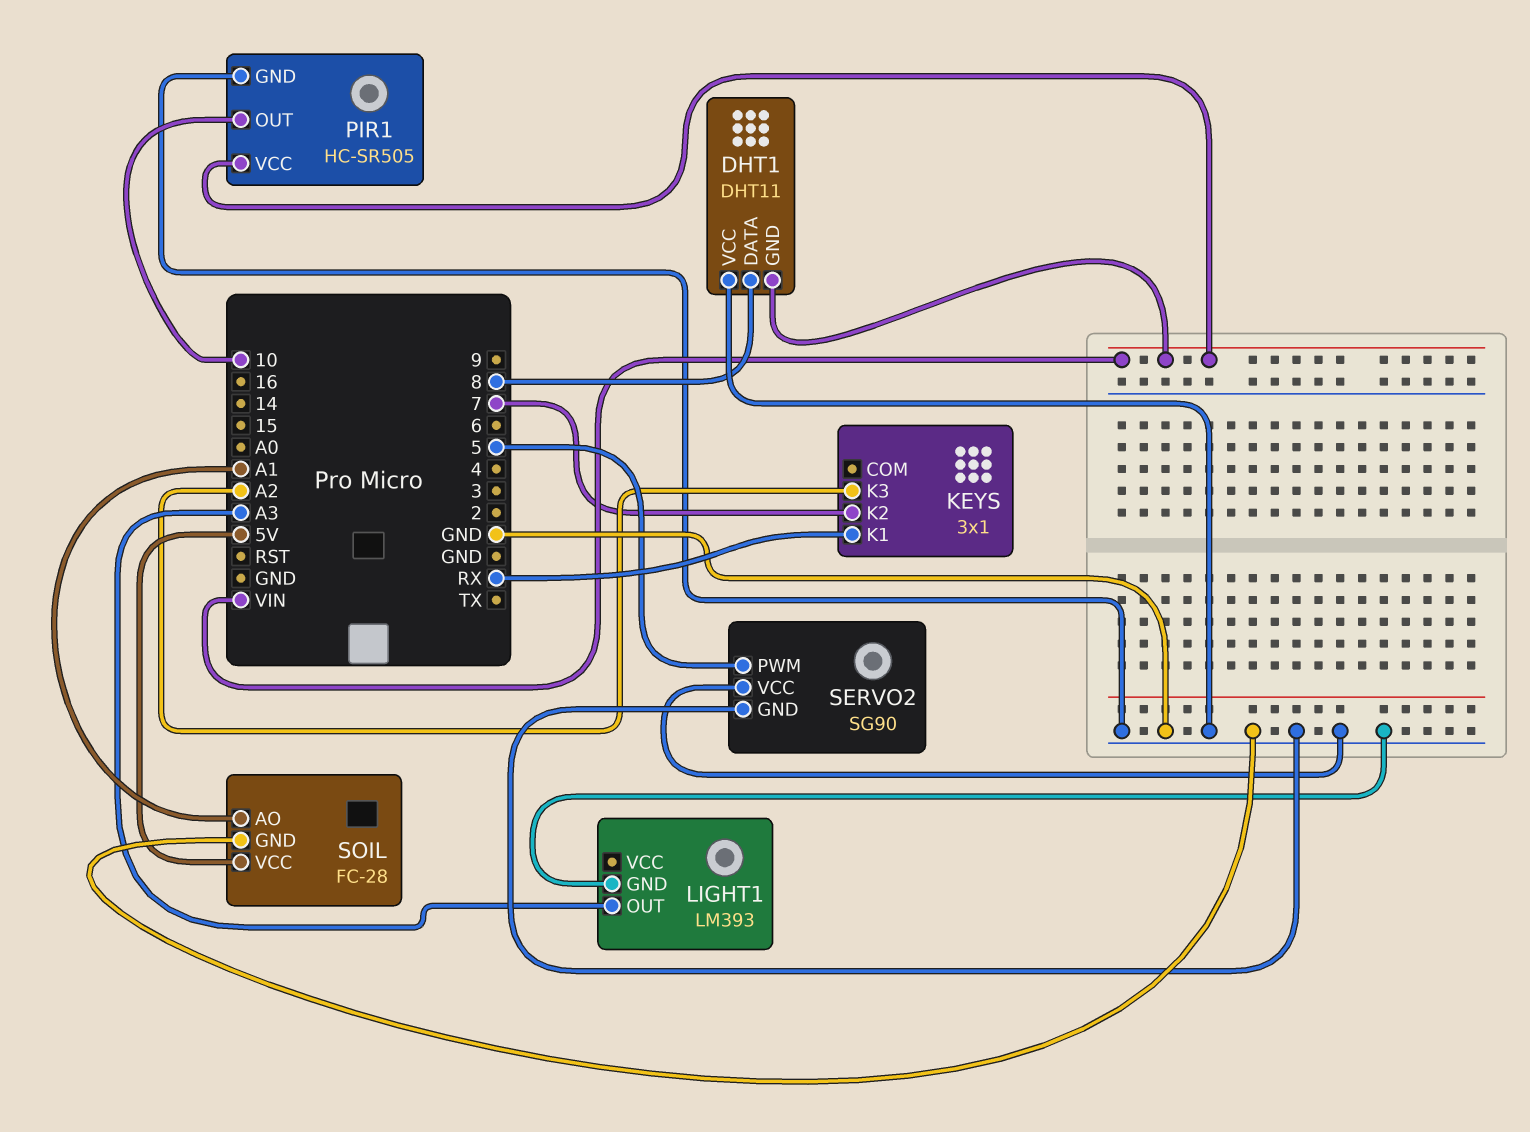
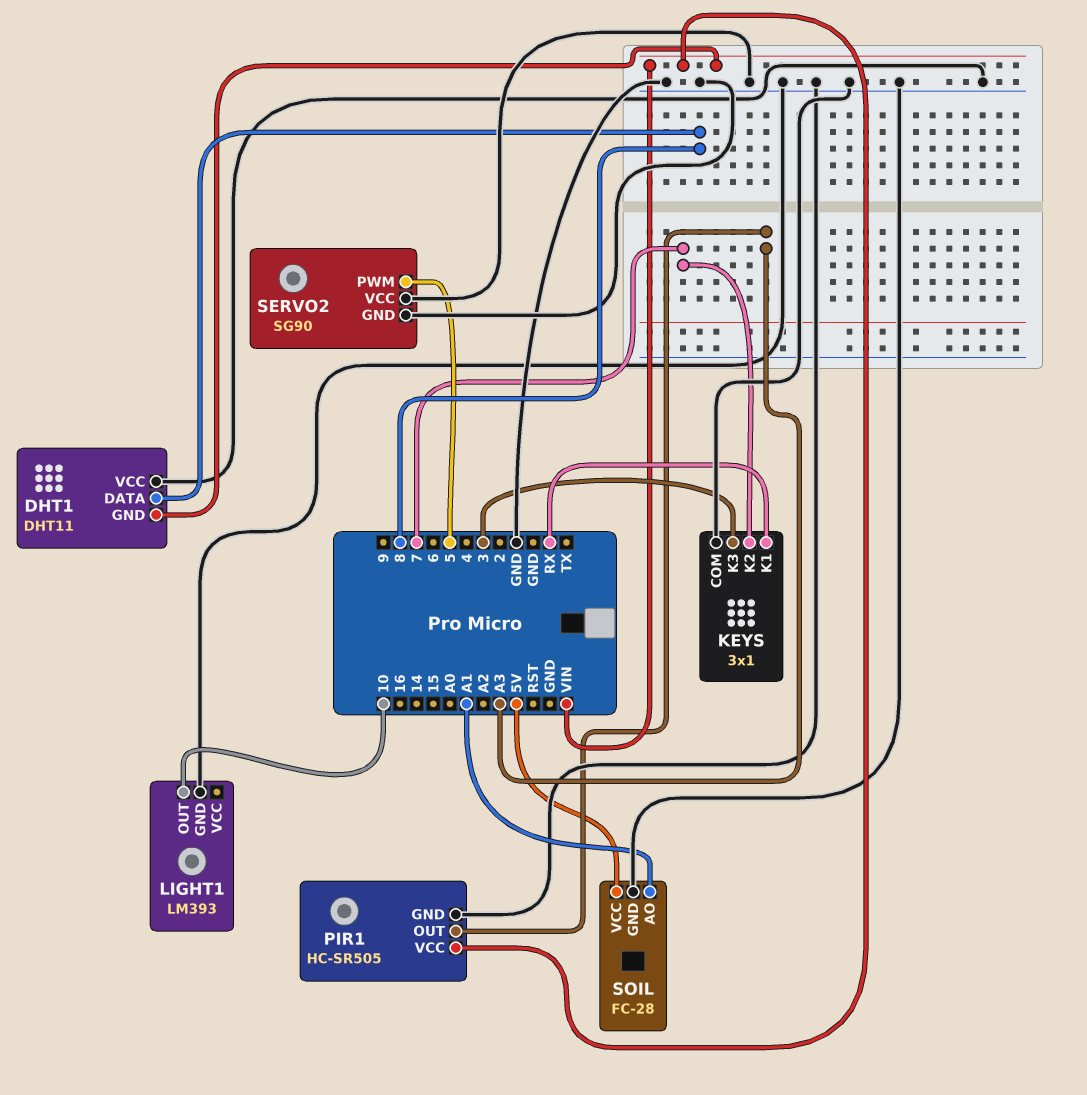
KEYS pin COM: none -> GND
KEYS pin K3: A2 -> 3
LIGHT1 pin OUT: A3 -> 10
PIR1 pin OUT: 10 -> A3

